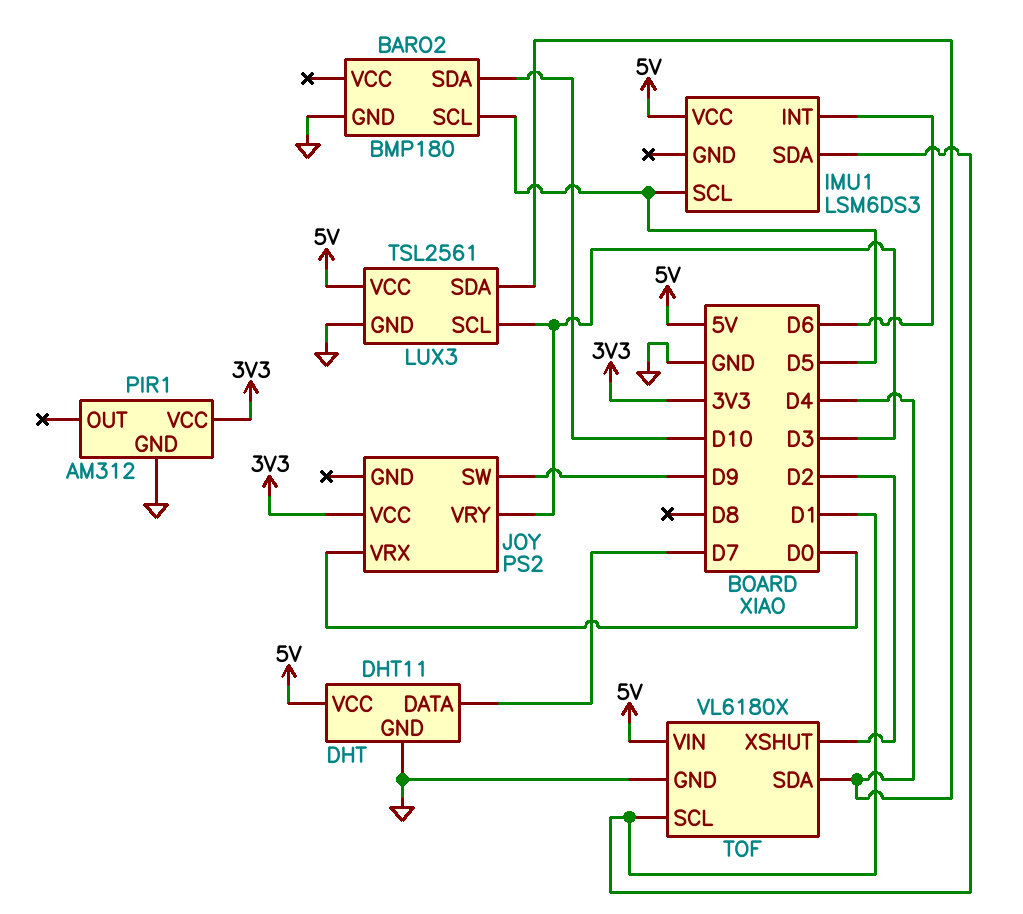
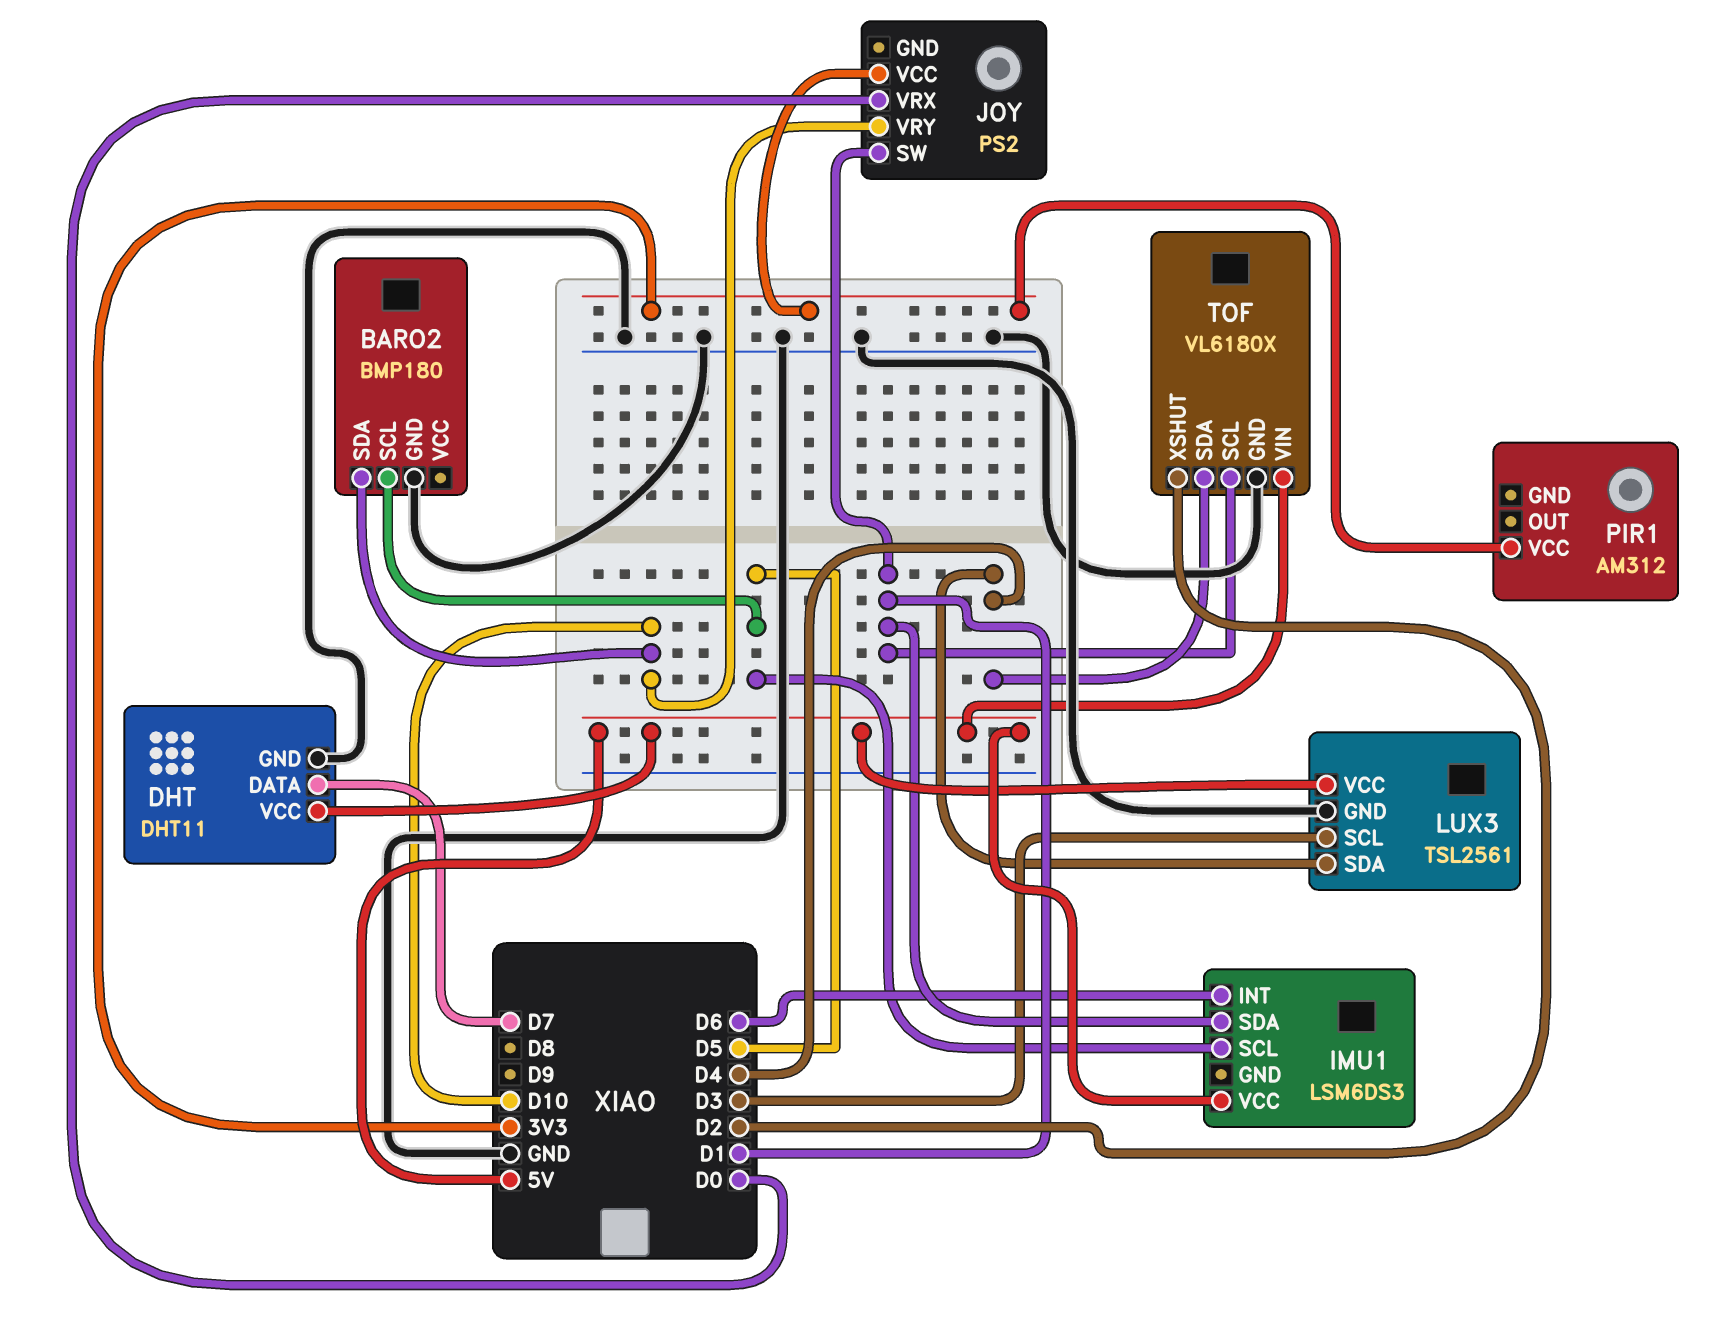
JOY pin SW: D9 -> D1
JOY pin VRY: D3 -> D10
PIR1 pin GND: GND -> none

